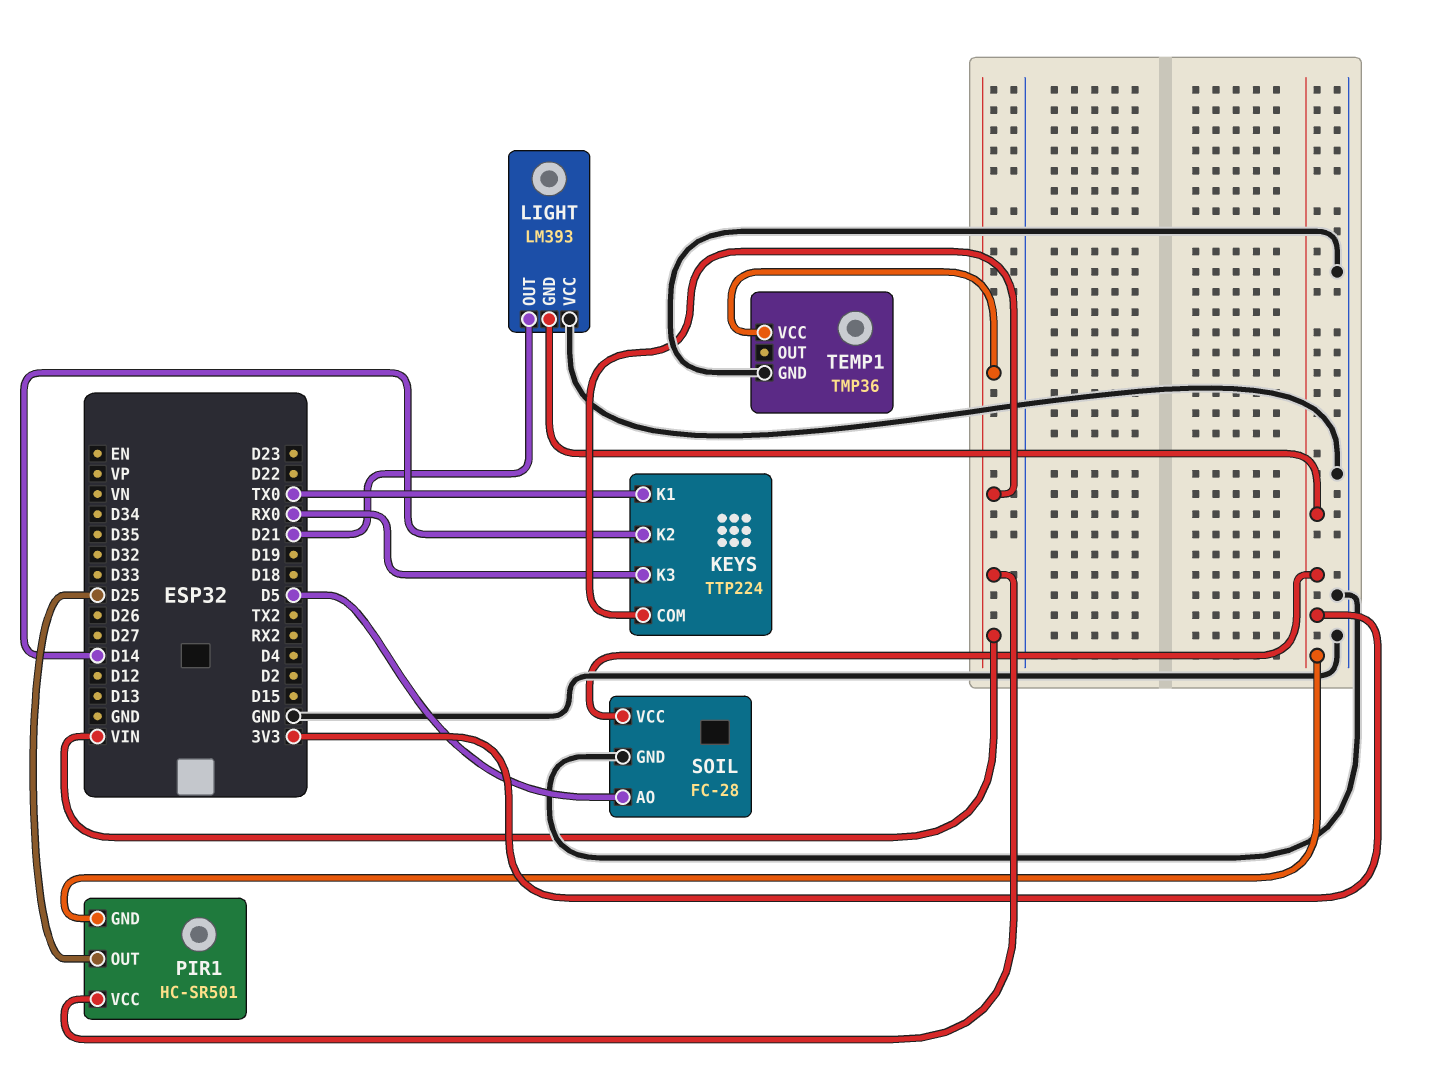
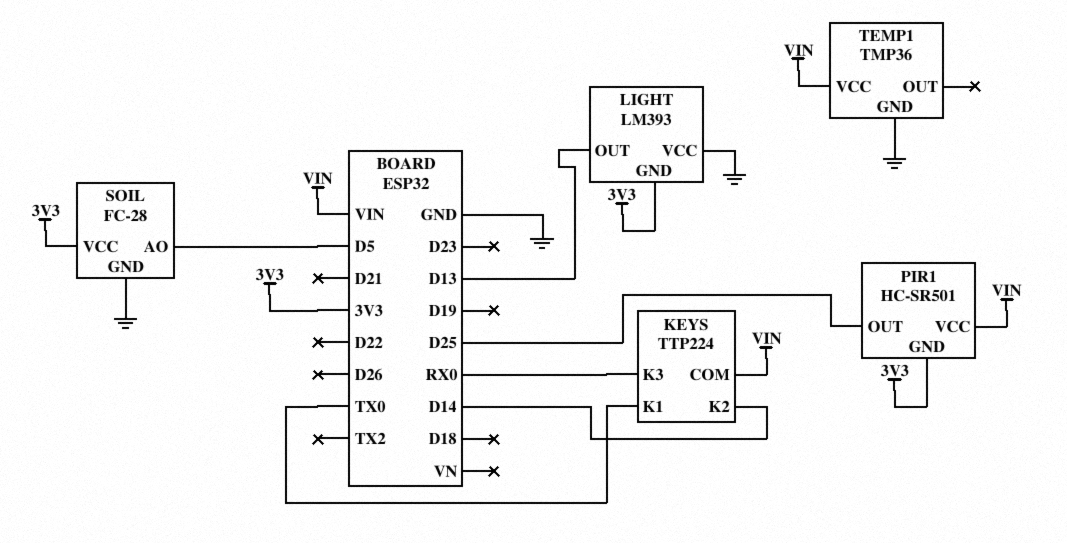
LIGHT pin OUT: D21 -> D13

